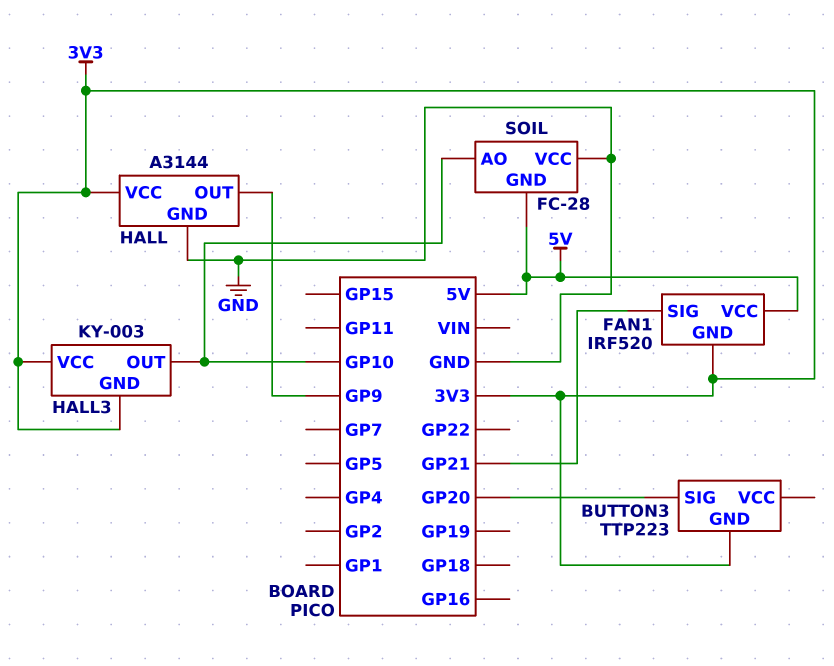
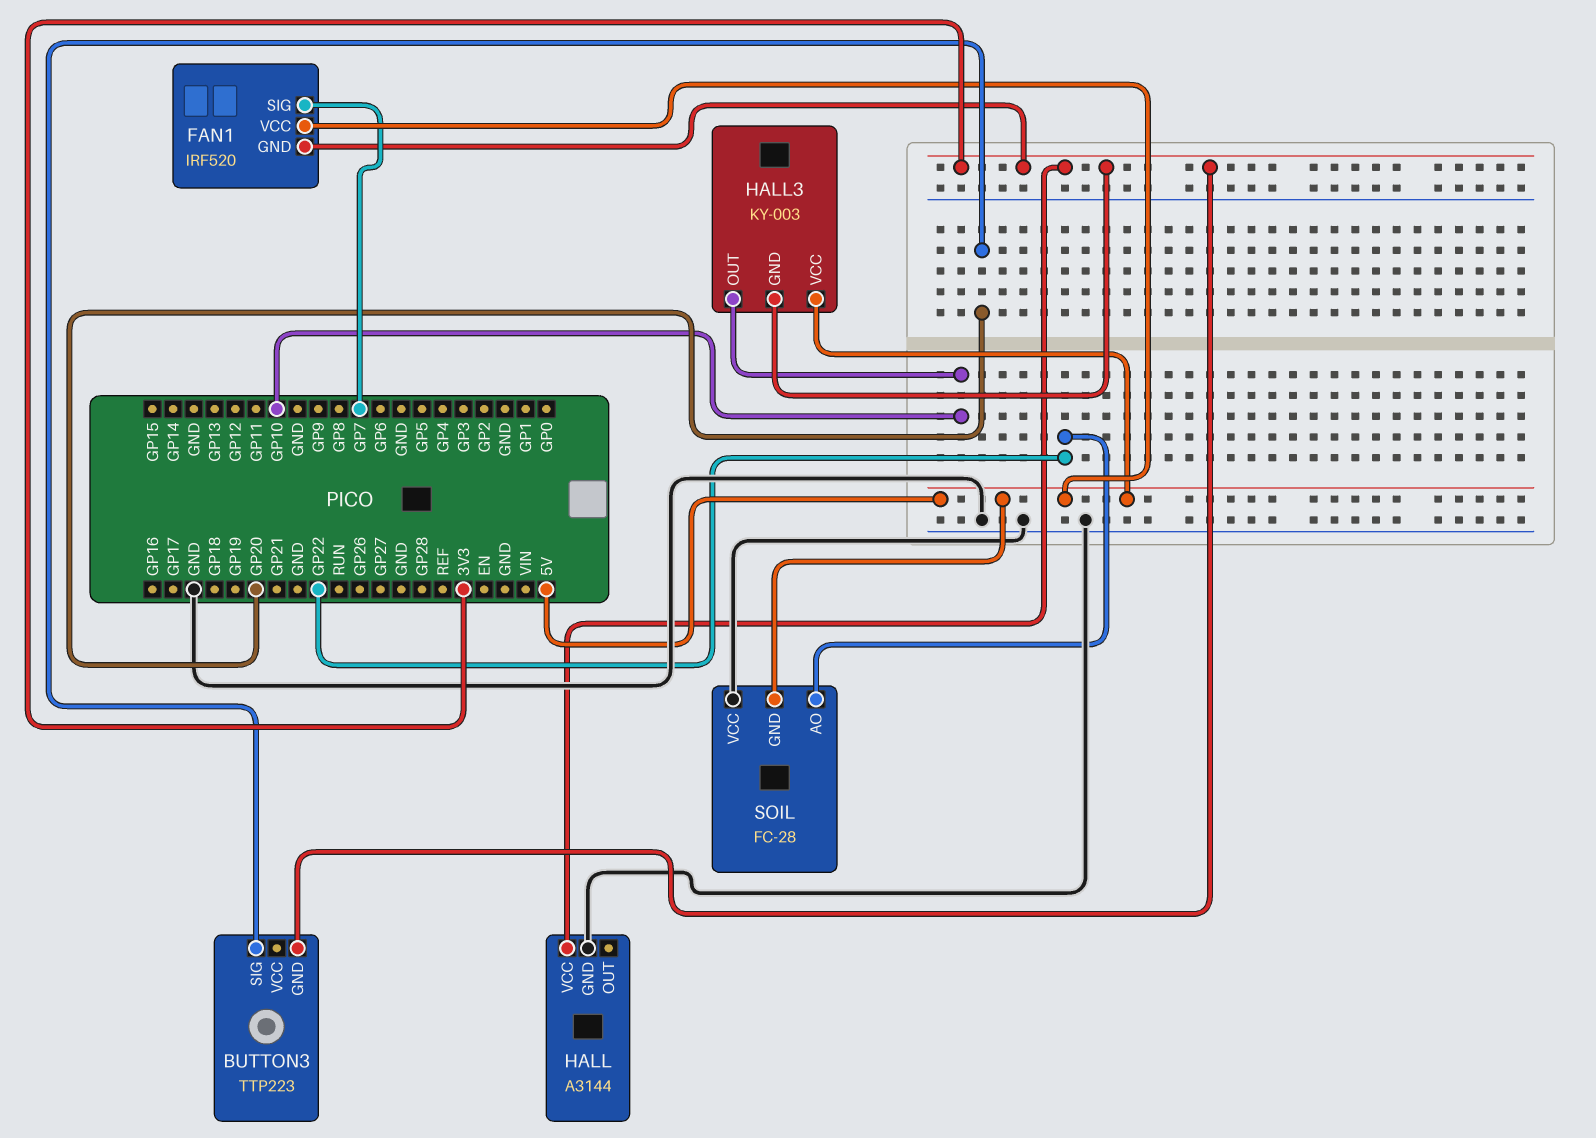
FAN1 pin SIG: GP21 -> GP7
HALL pin OUT: GP9 -> none
HALL3 pin VCC: 3V3 -> 5V
SOIL pin AO: GP10 -> GP22

